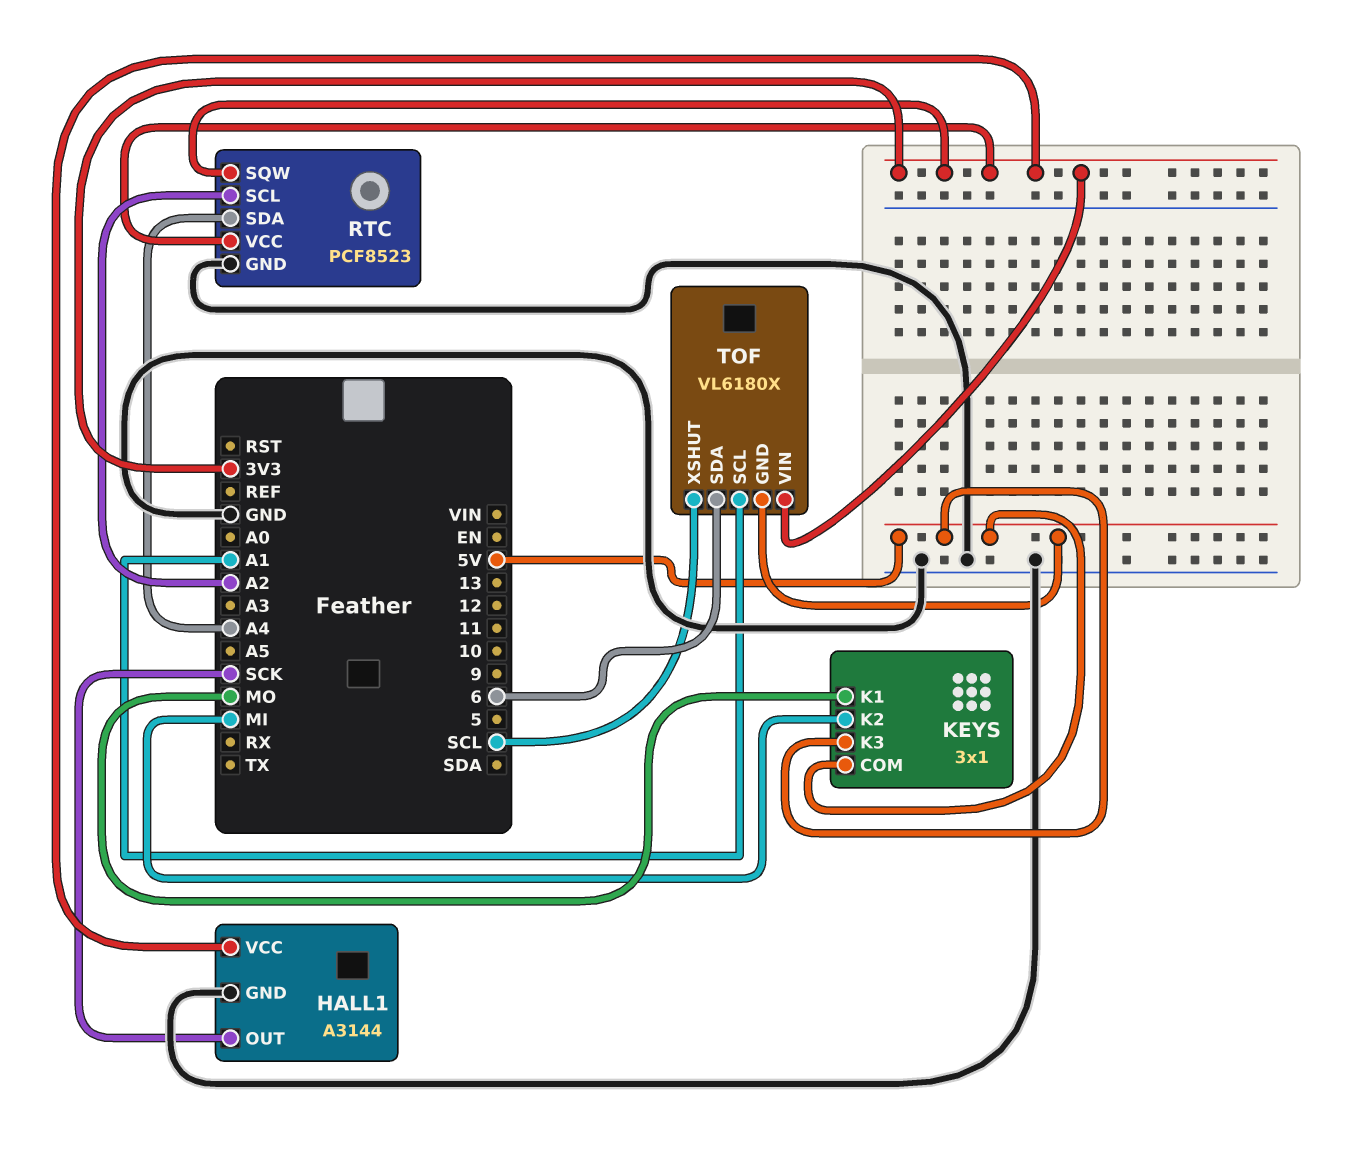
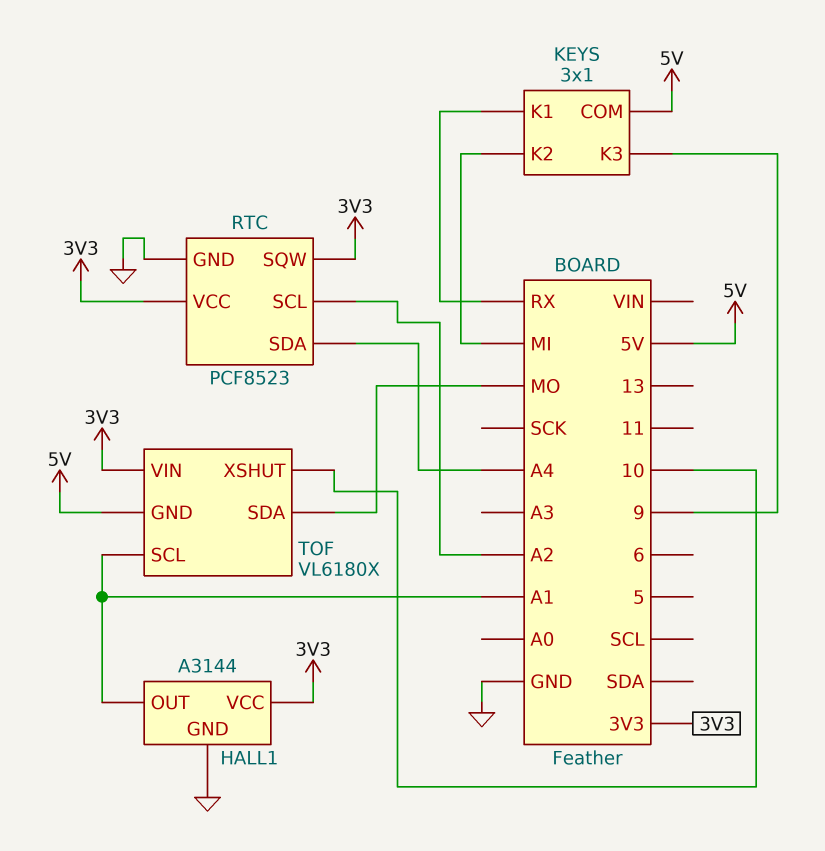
HALL1 pin OUT: SCK -> A1
KEYS pin K1: MO -> RX
KEYS pin K3: 5V -> 9
TOF pin SDA: 6 -> MO
TOF pin XSHUT: SCL -> 10

